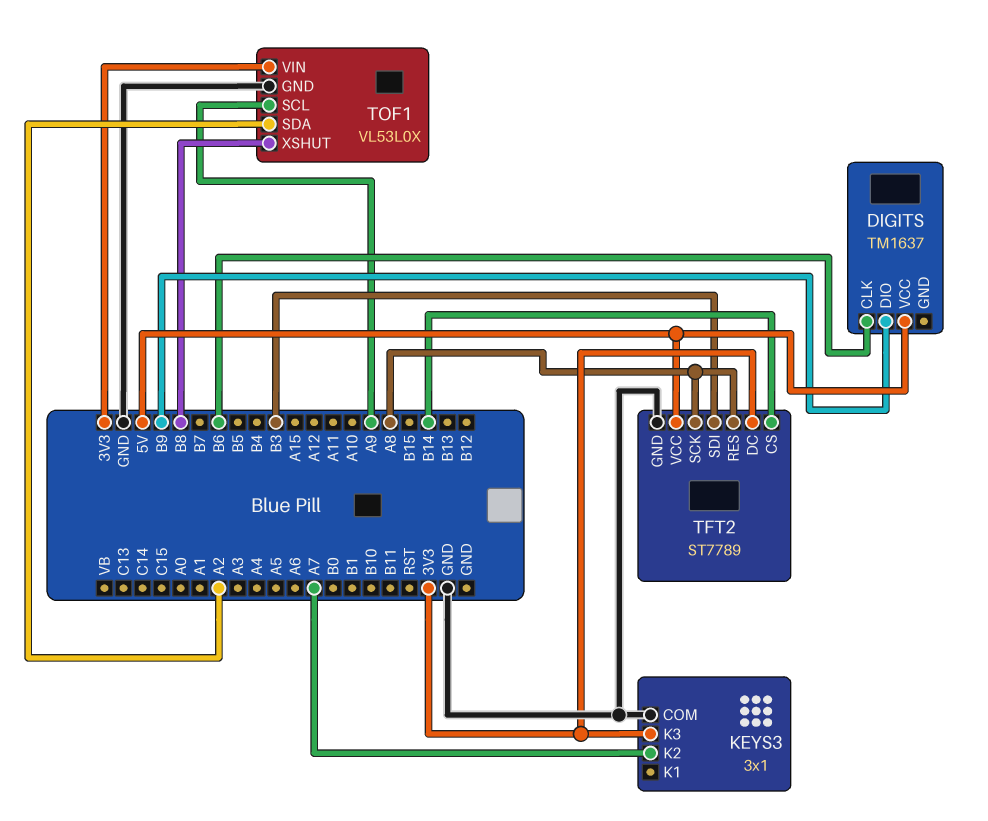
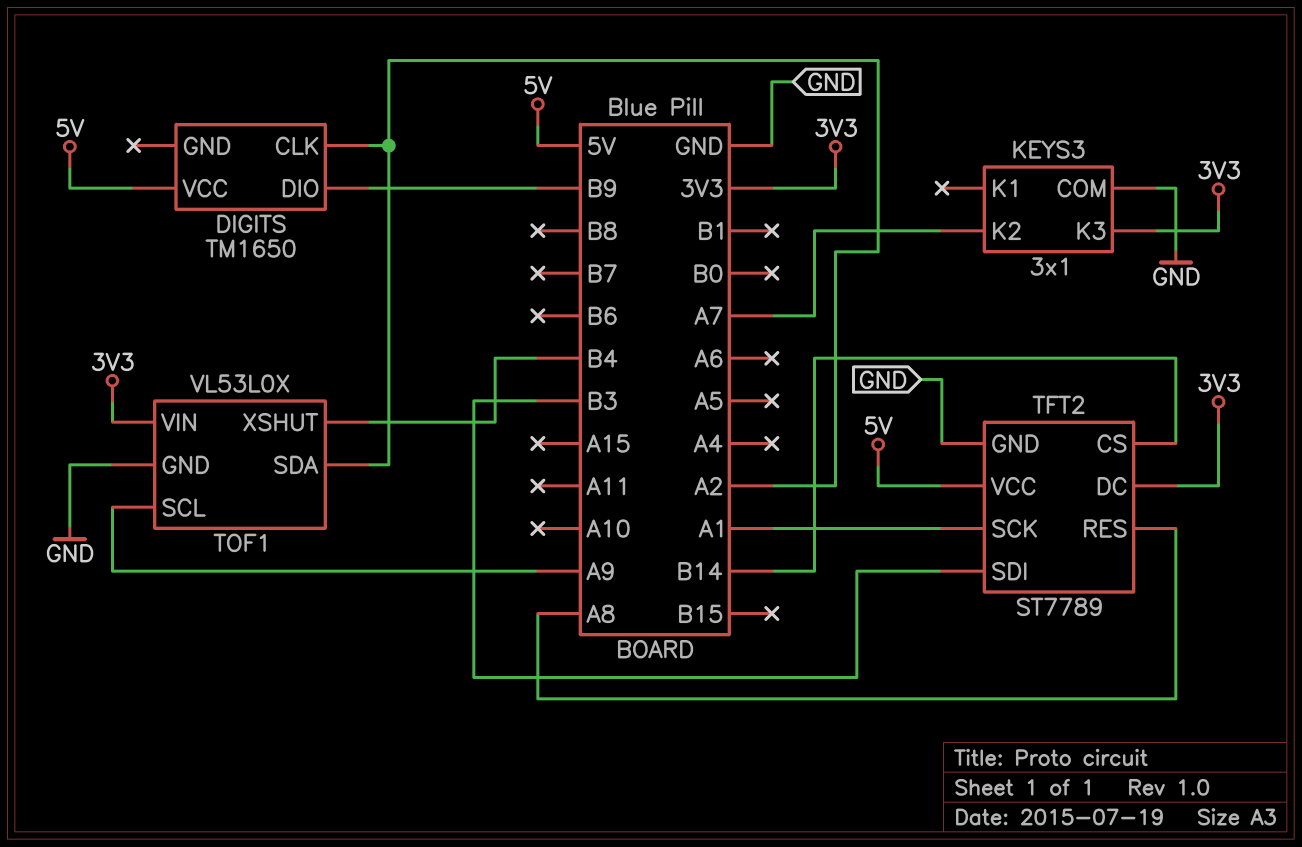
DIGITS: TM1637 -> TM1650
DIGITS pin CLK: B6 -> A2
TFT2 pin SCK: A8 -> A1
TOF1 pin XSHUT: B8 -> B4

